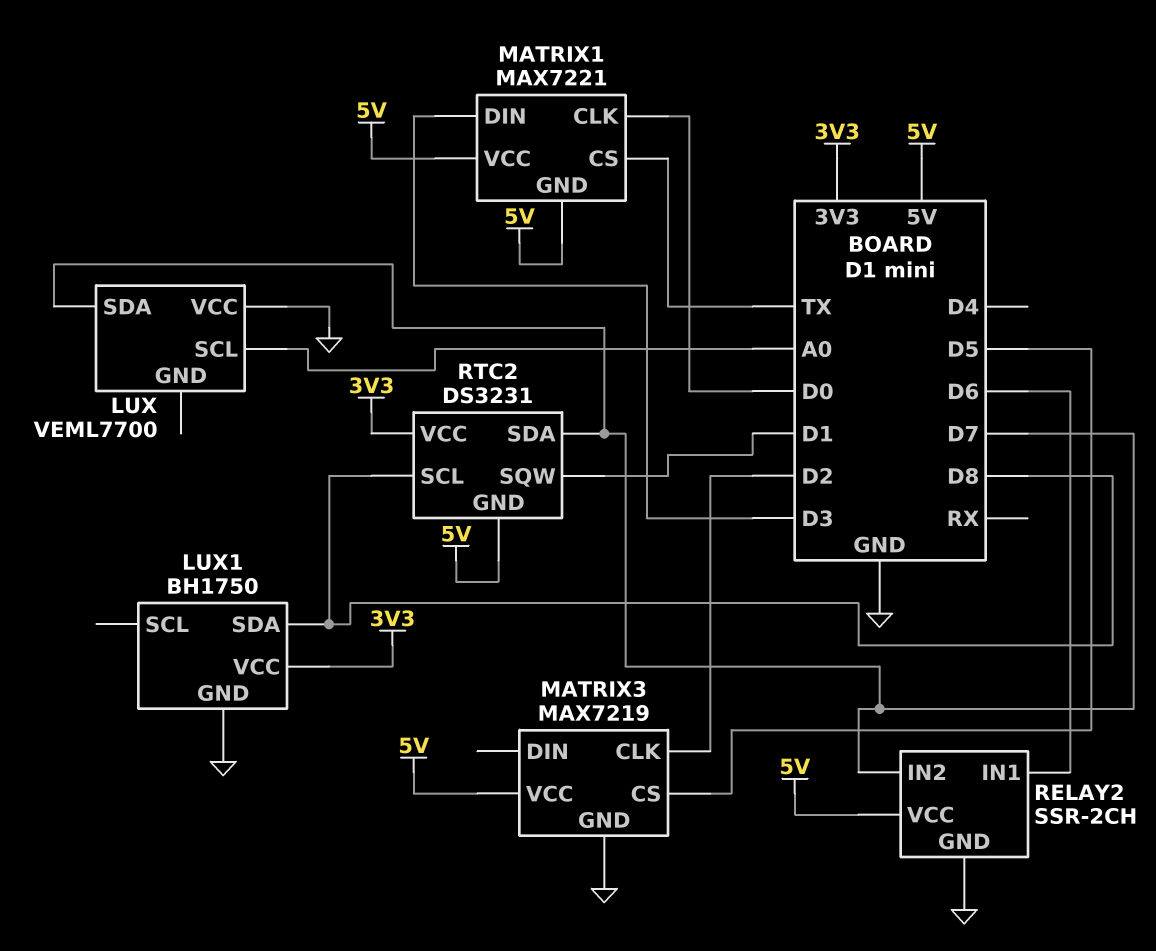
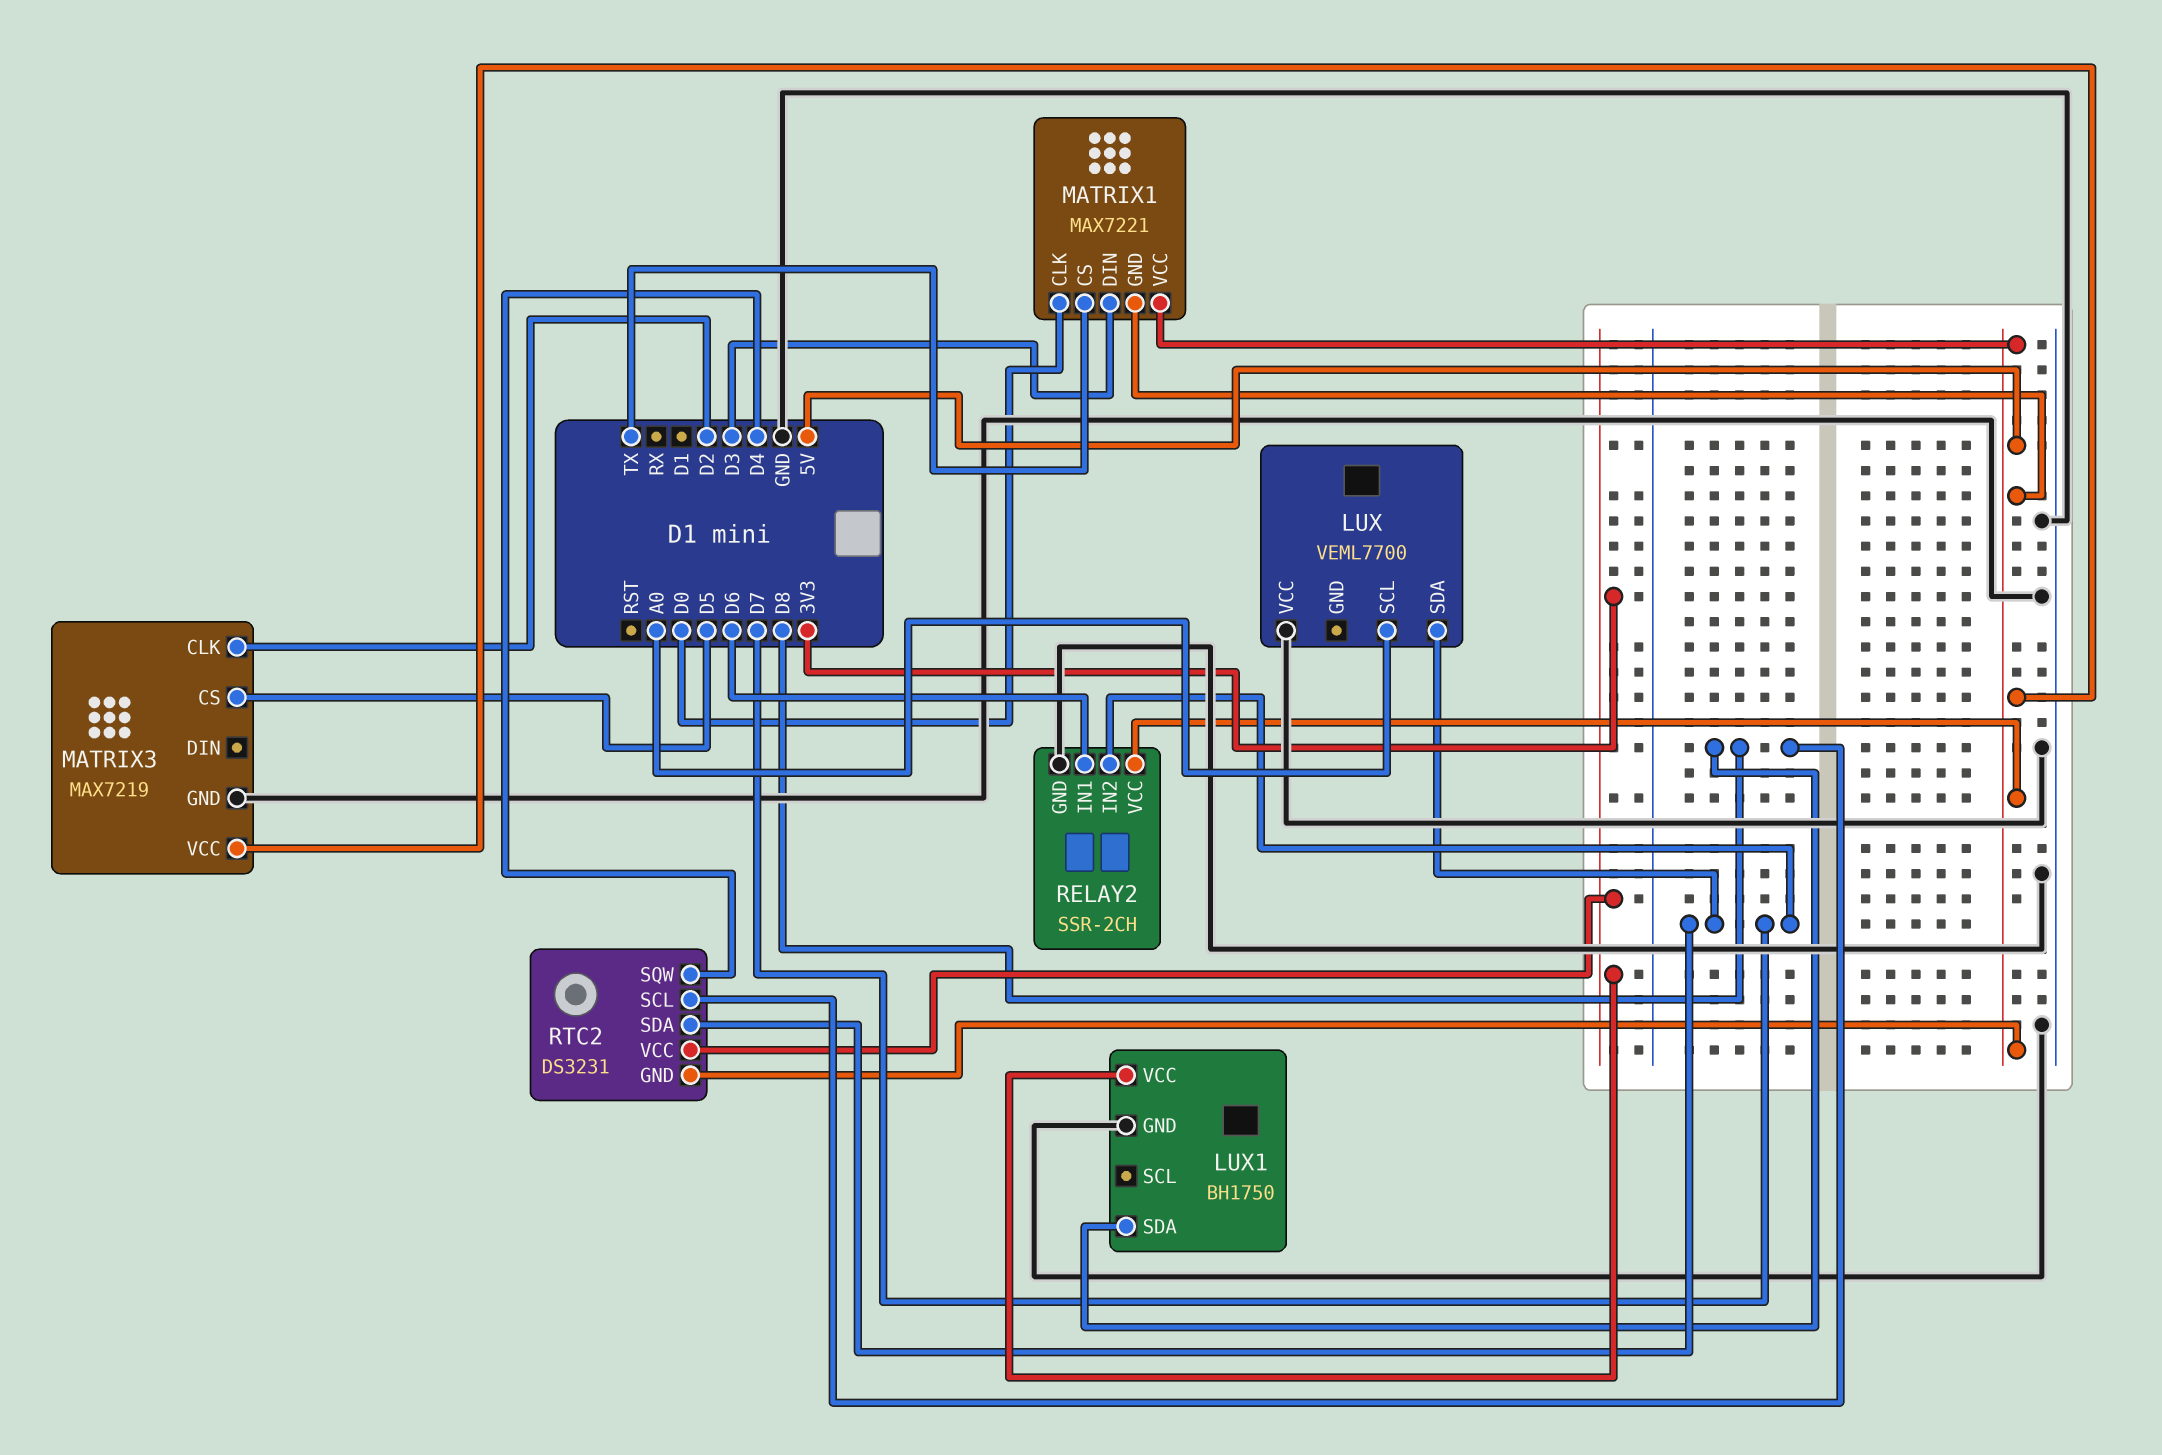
RTC2 pin SQW: D1 -> D4

